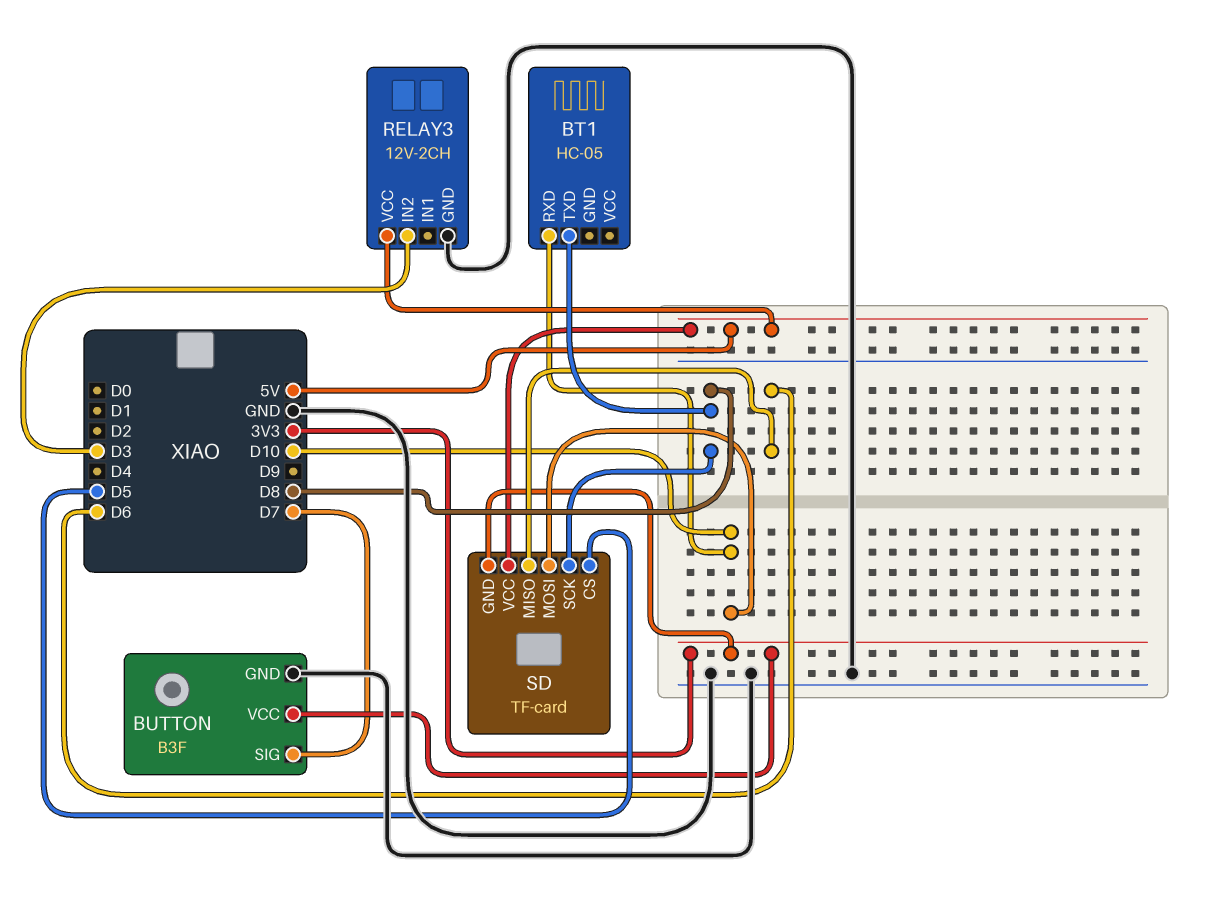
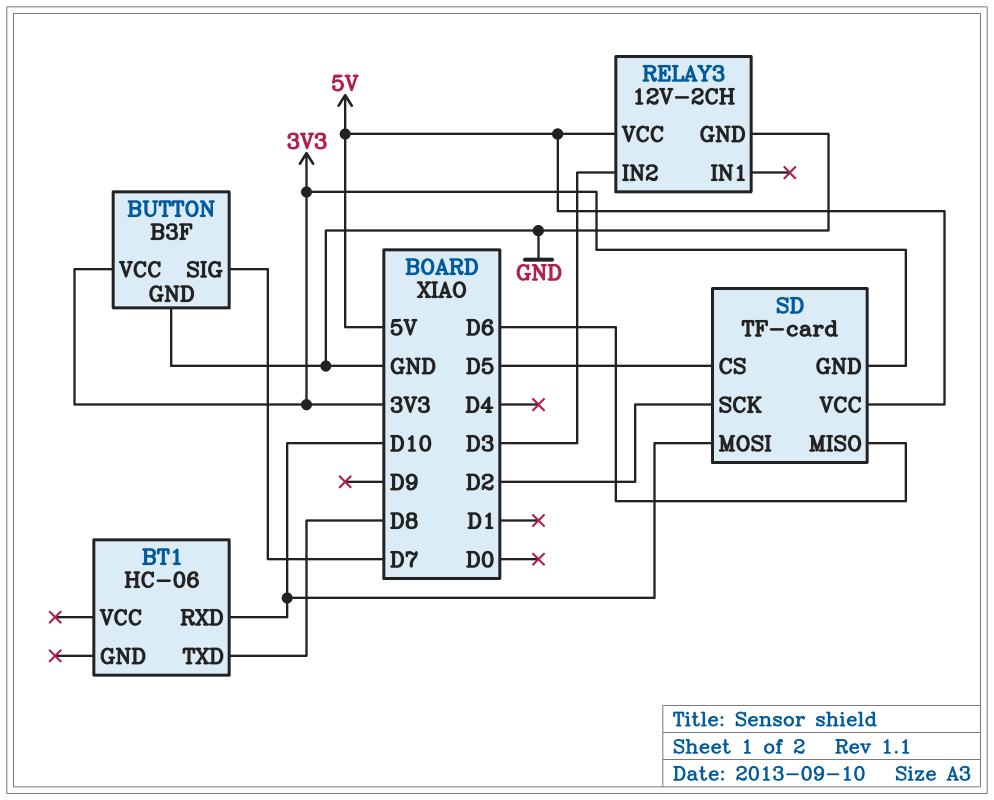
BT1: HC-05 -> HC-06
SD pin SCK: D8 -> D2

